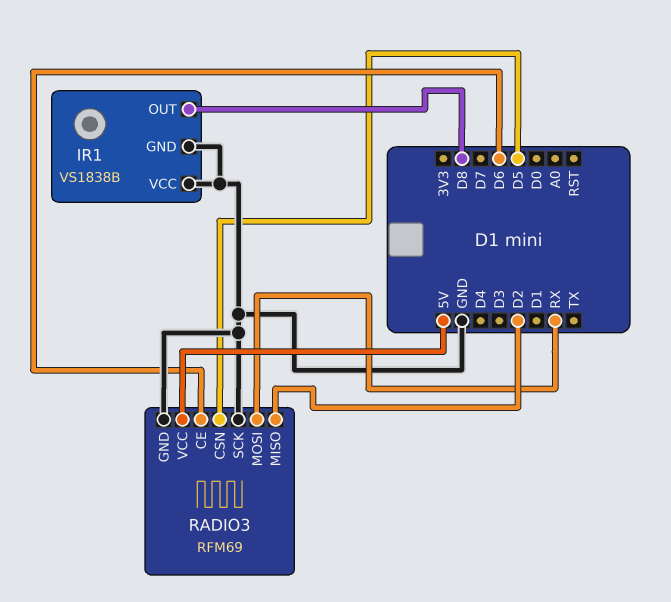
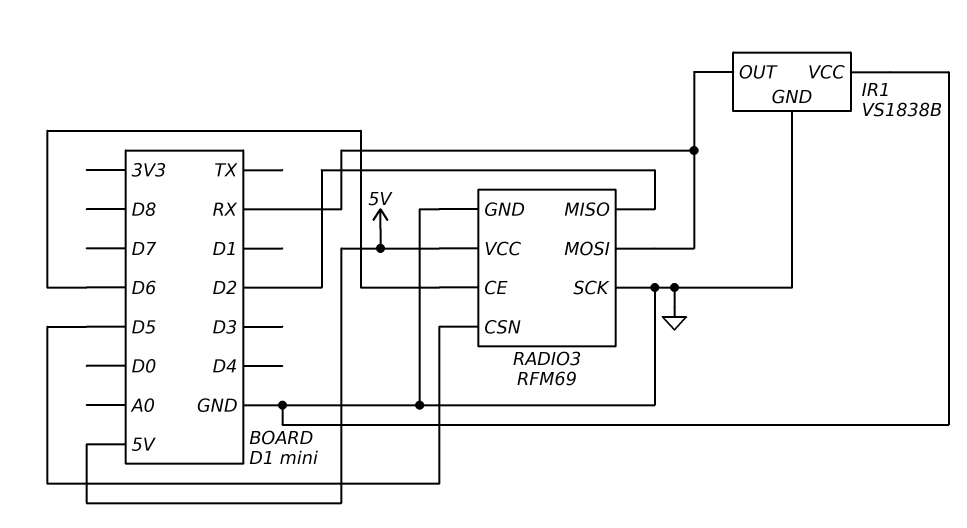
IR1 pin OUT: D8 -> RX

